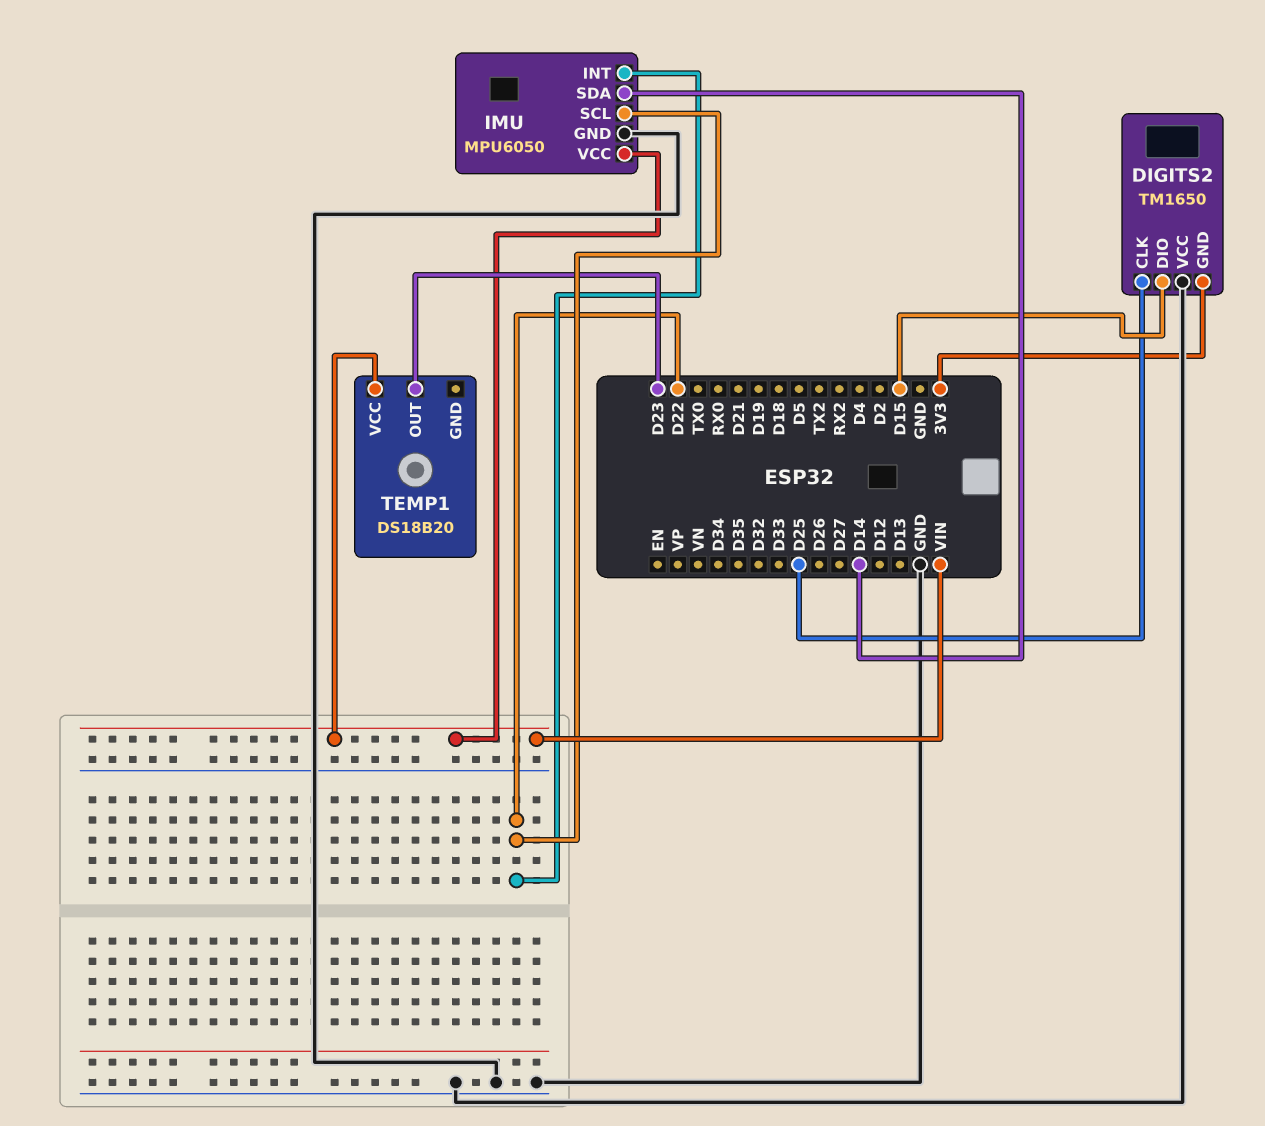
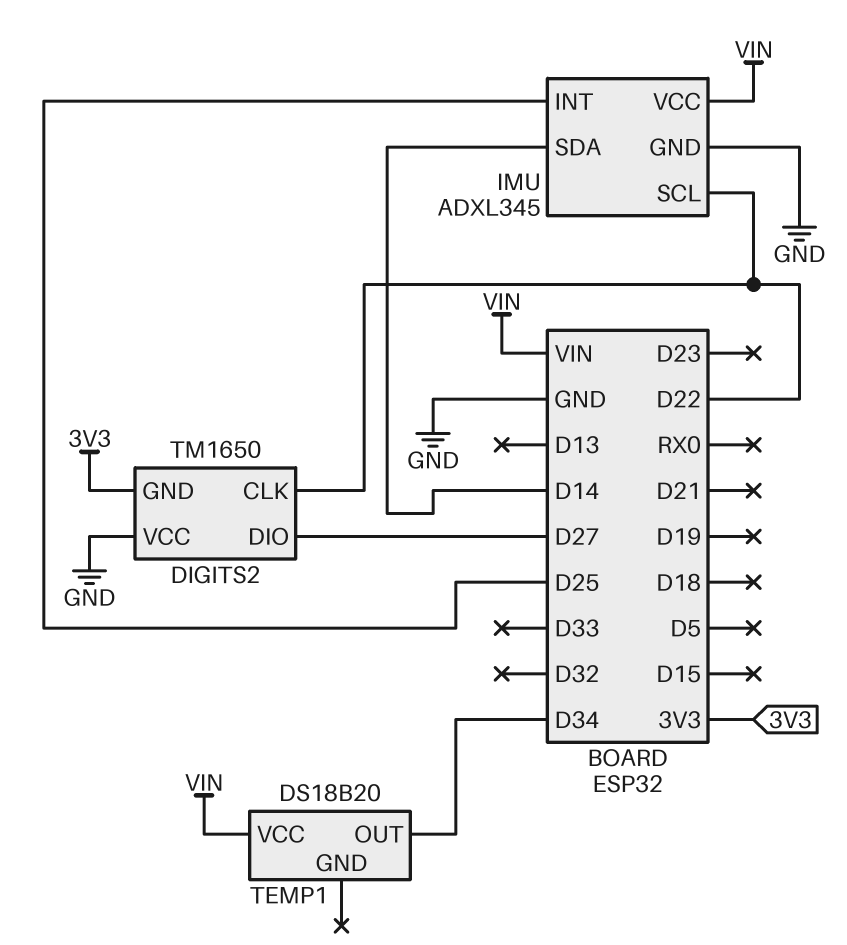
DIGITS2 pin CLK: D25 -> D22
DIGITS2 pin DIO: D15 -> D27
IMU: MPU6050 -> ADXL345
IMU pin INT: D22 -> D25
TEMP1 pin OUT: D23 -> D34

